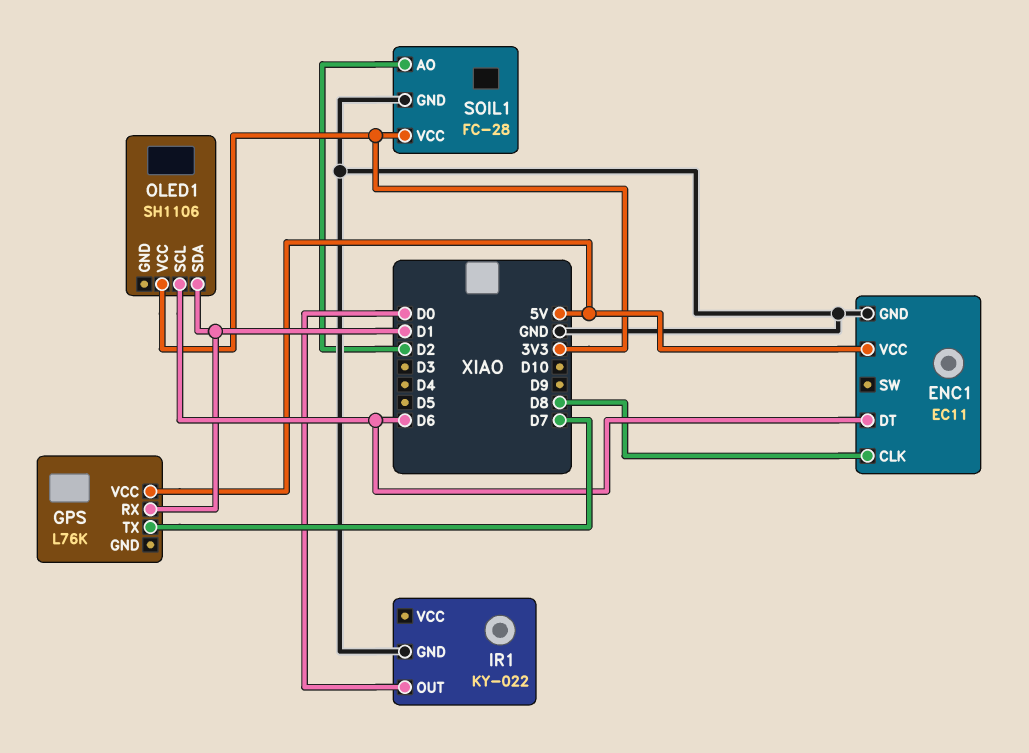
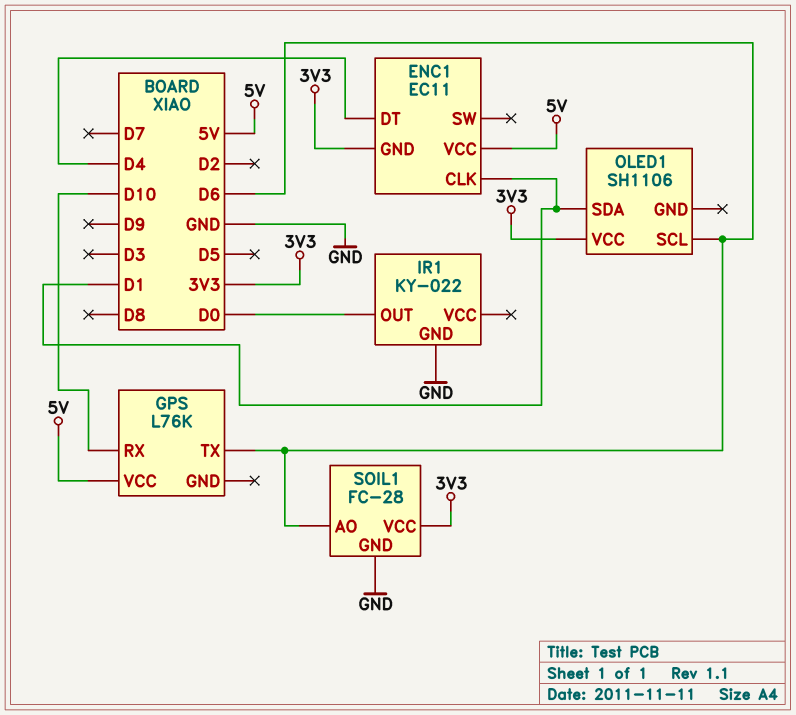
ENC1 pin CLK: D8 -> D1
ENC1 pin DT: D6 -> D4
ENC1 pin GND: GND -> 3V3
GPS pin RX: D1 -> D10
GPS pin TX: D7 -> D6
SOIL1 pin AO: D2 -> D6

